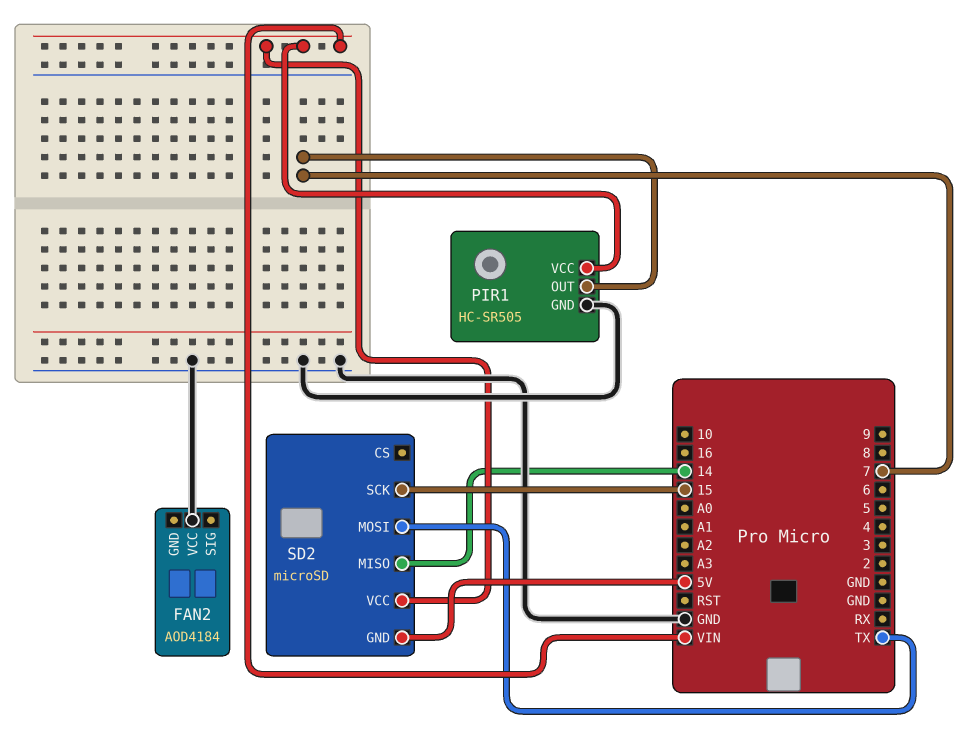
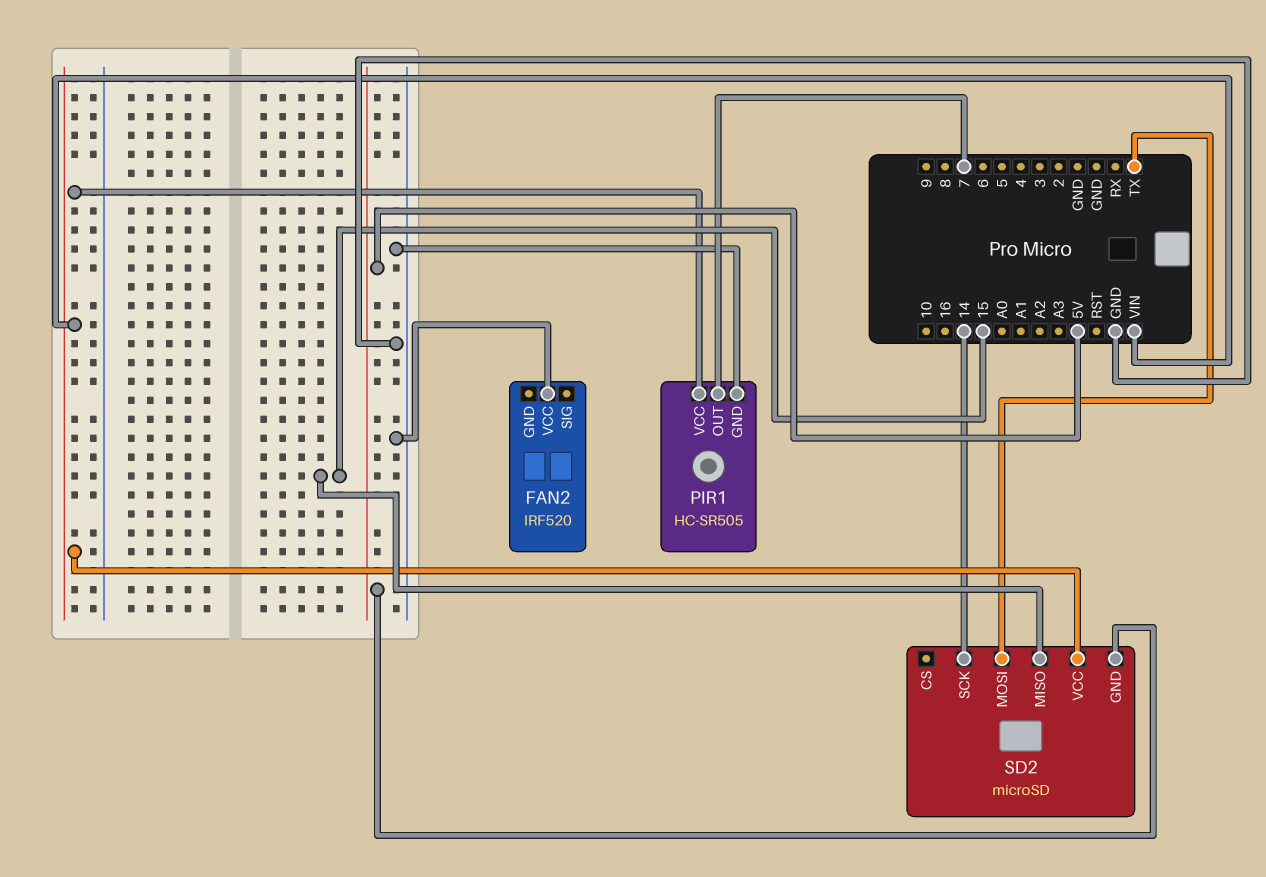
FAN2: AOD4184 -> IRF520
SD2 pin MISO: 14 -> 15
SD2 pin SCK: 15 -> 14

